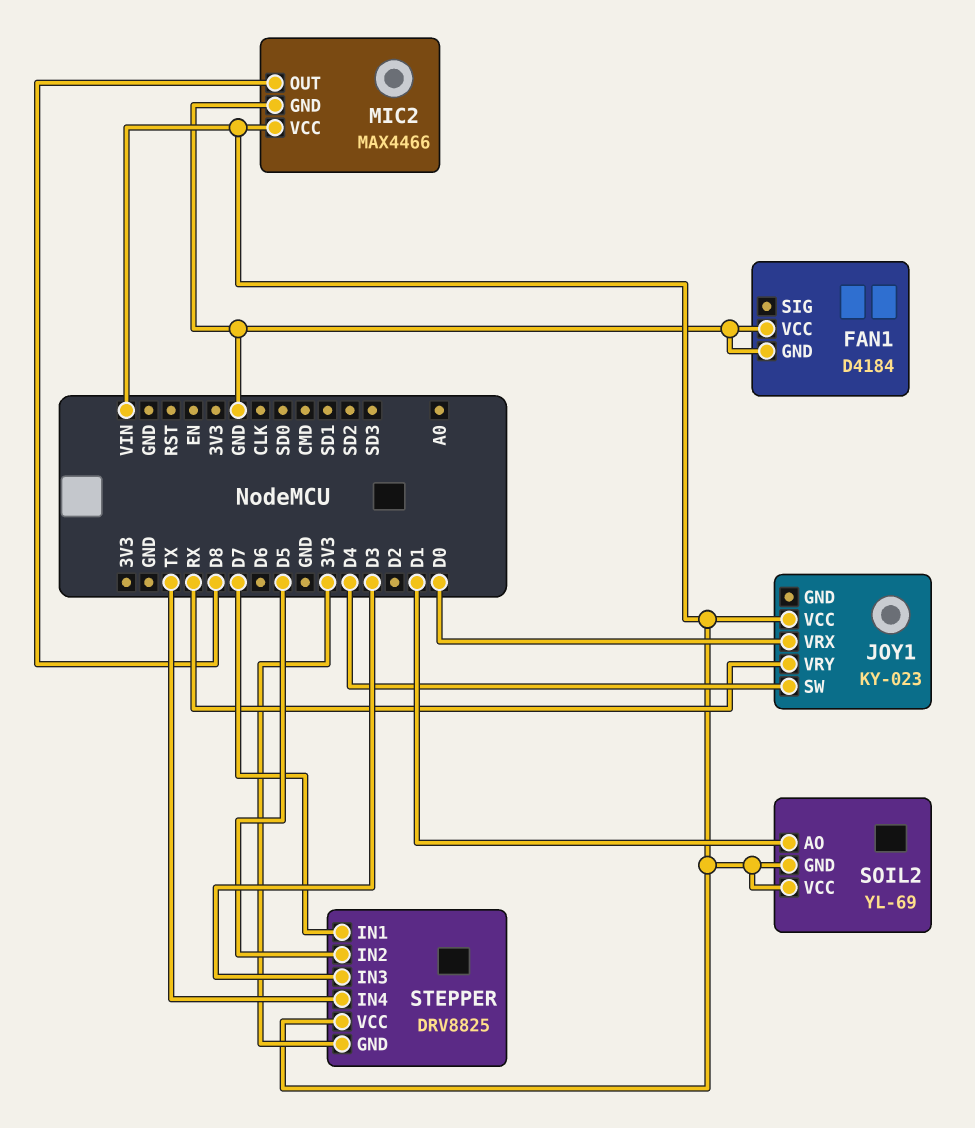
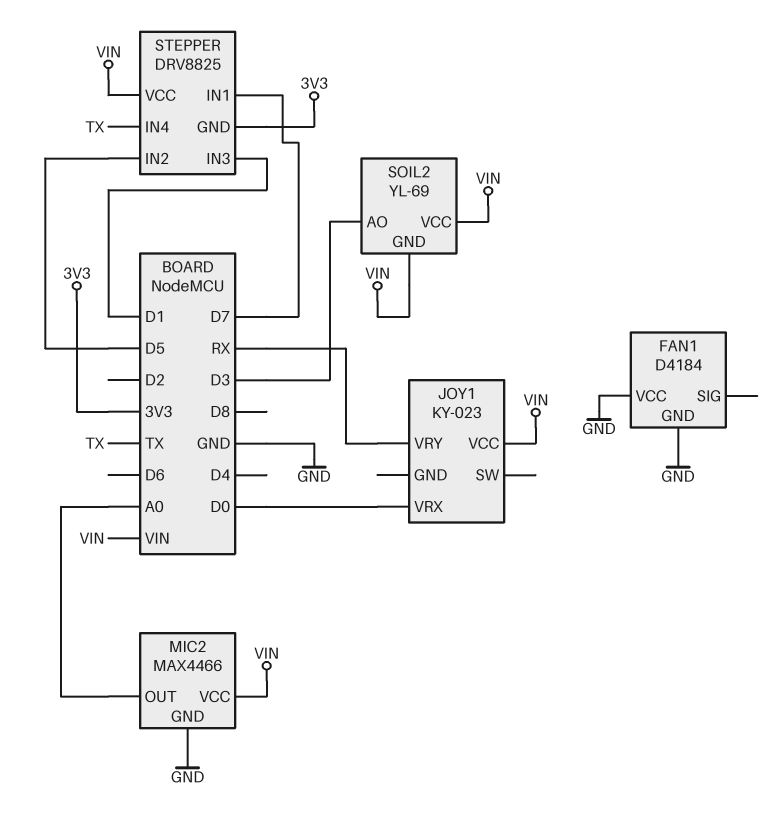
JOY1 pin SW: D4 -> none
MIC2 pin OUT: D8 -> A0
SOIL2 pin AO: D1 -> D3
STEPPER pin IN3: D3 -> D1

